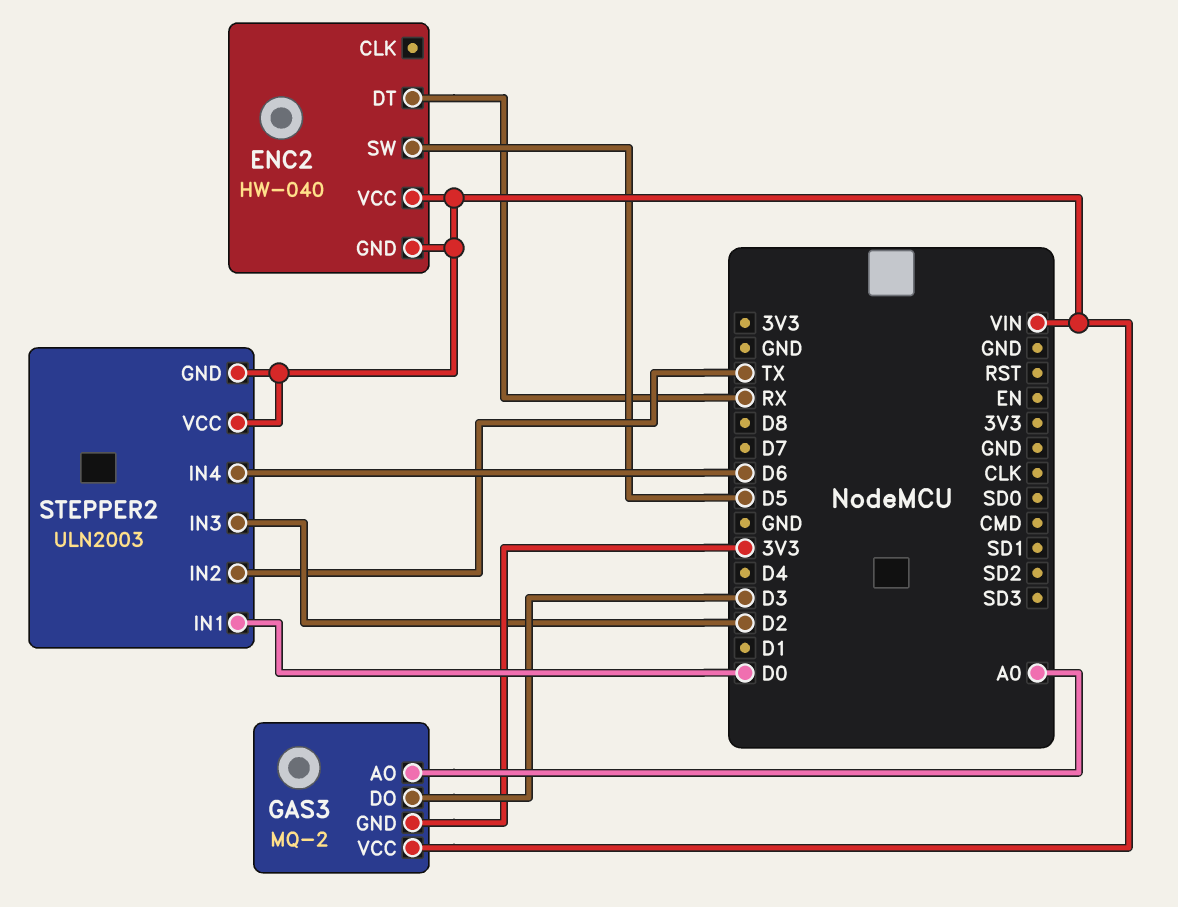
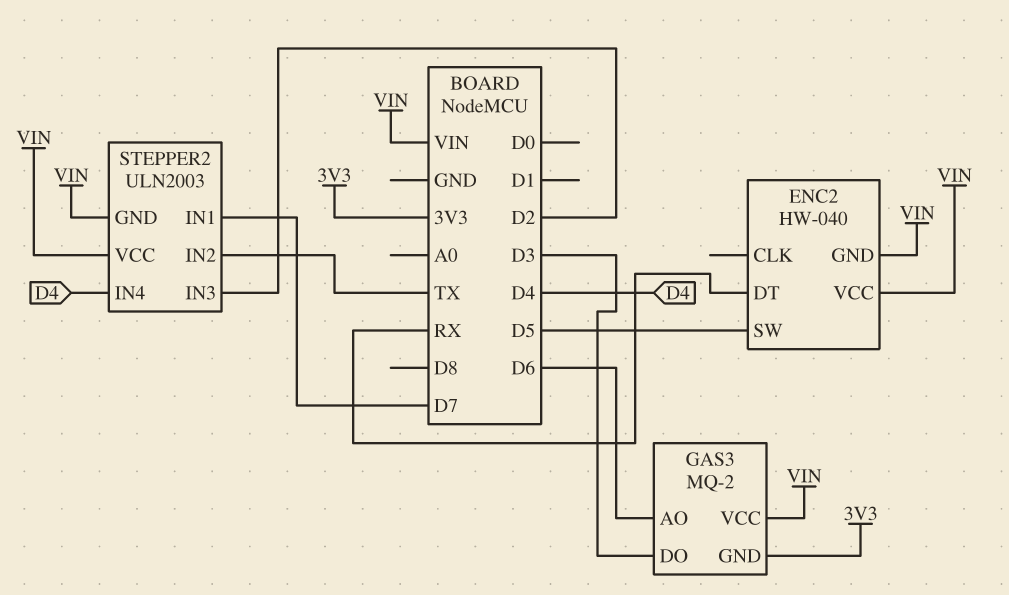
GAS3 pin AO: A0 -> D6
STEPPER2 pin IN1: D0 -> D7
STEPPER2 pin IN4: D6 -> D4

